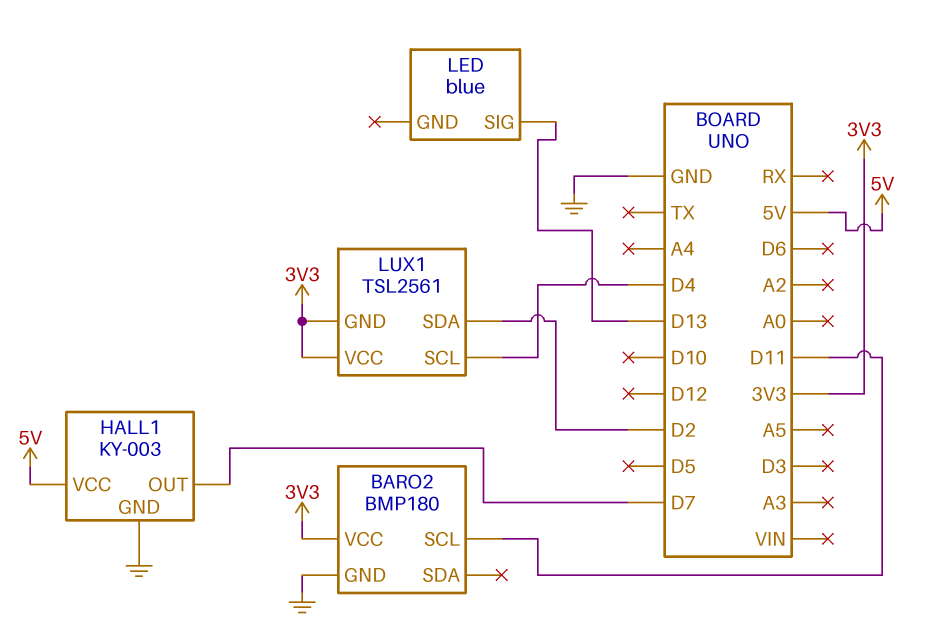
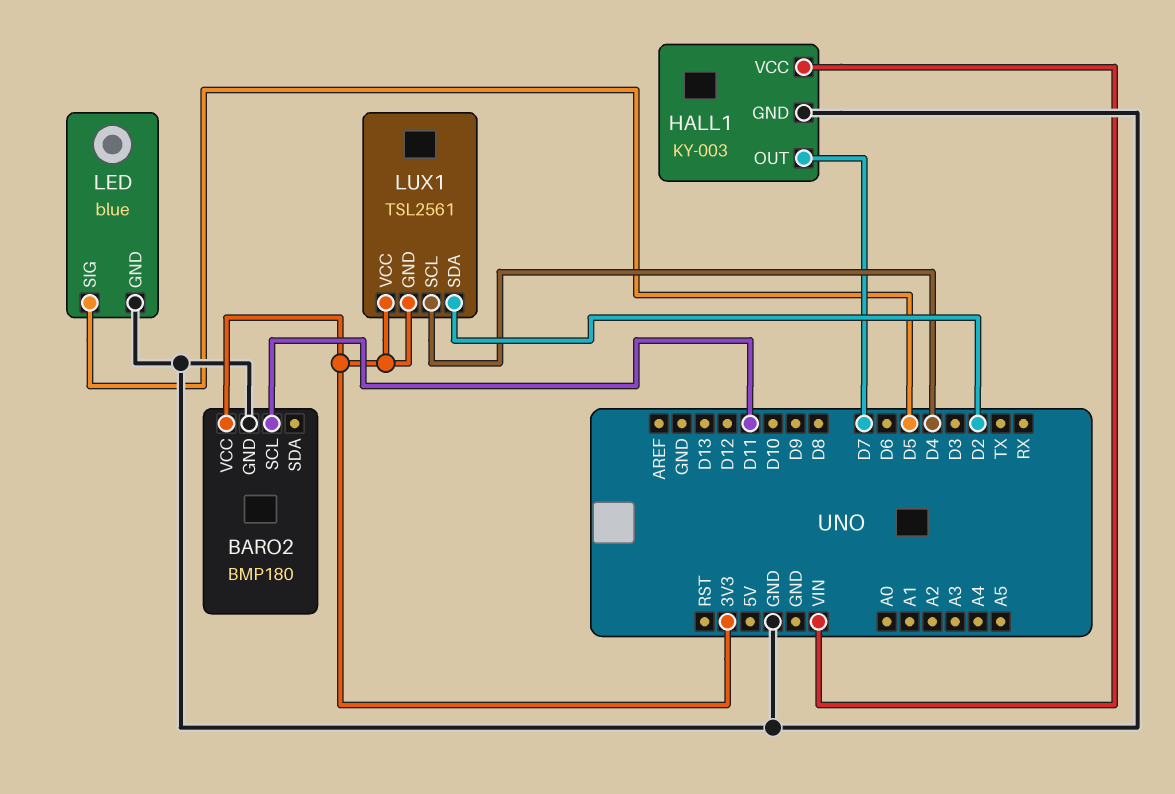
HALL1 pin VCC: 5V -> VIN
LED pin GND: none -> GND
LED pin SIG: D13 -> D5

